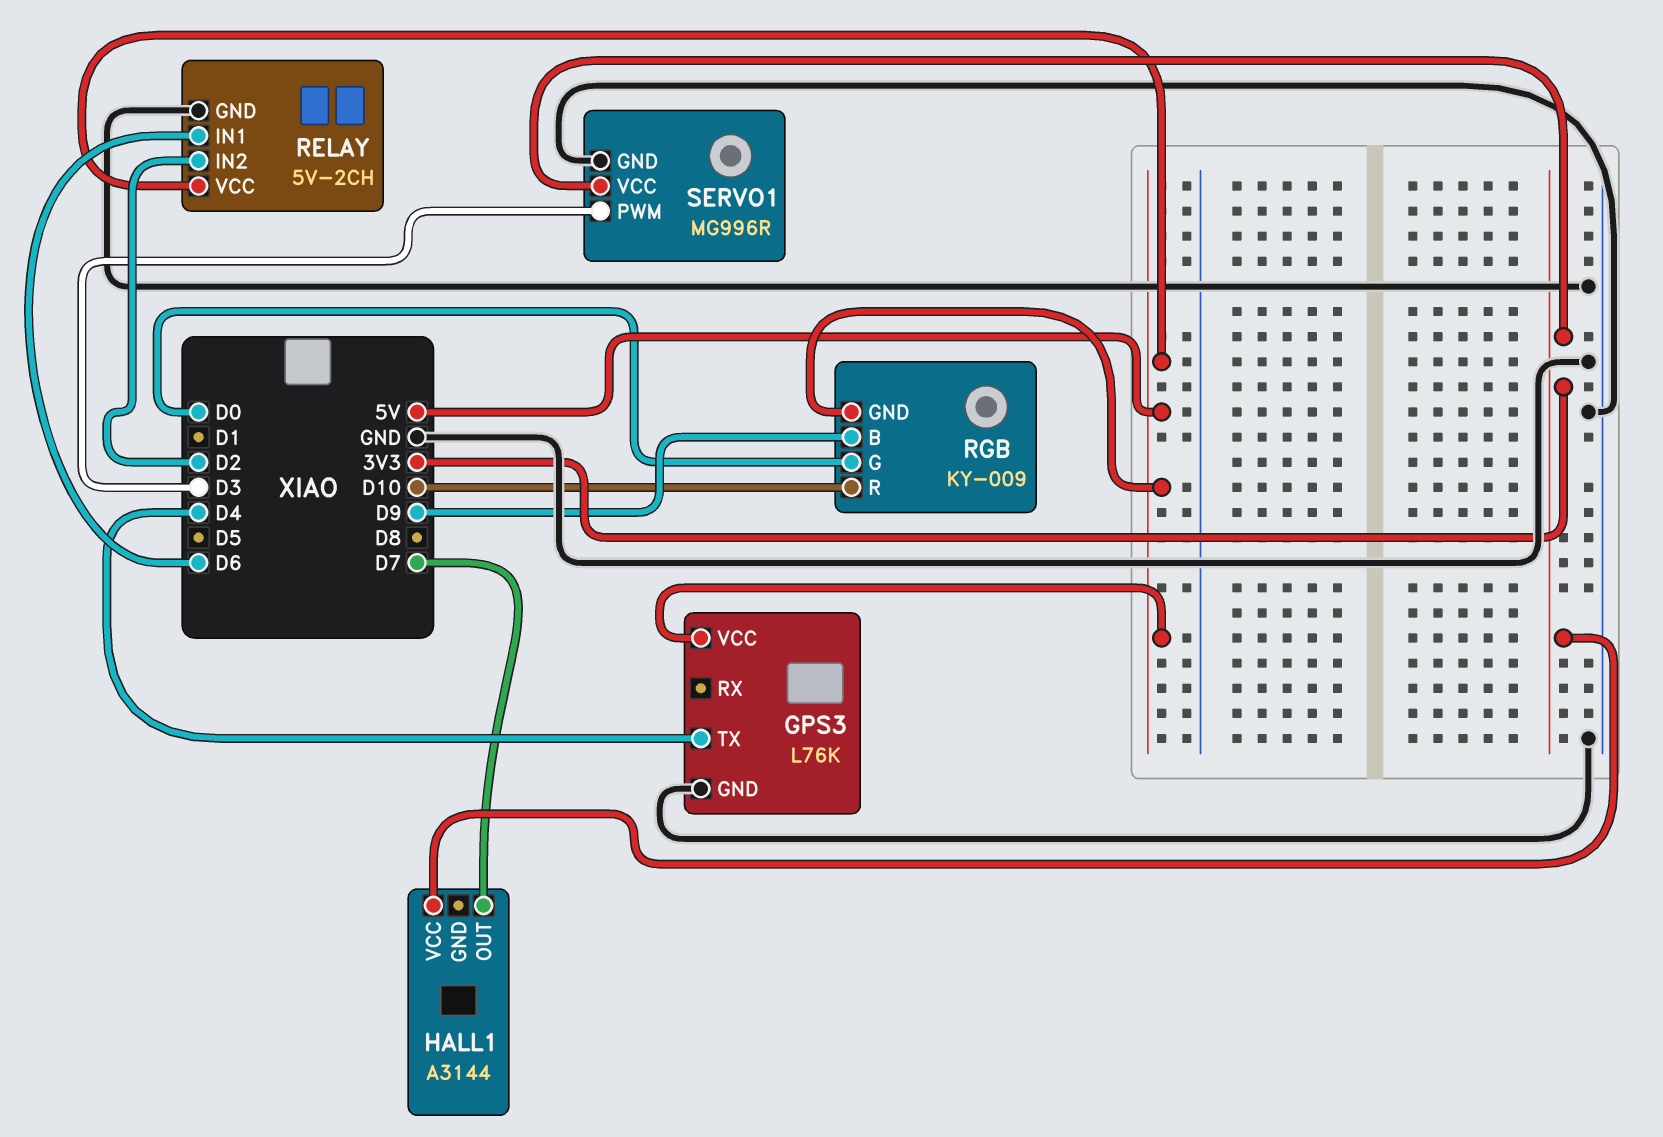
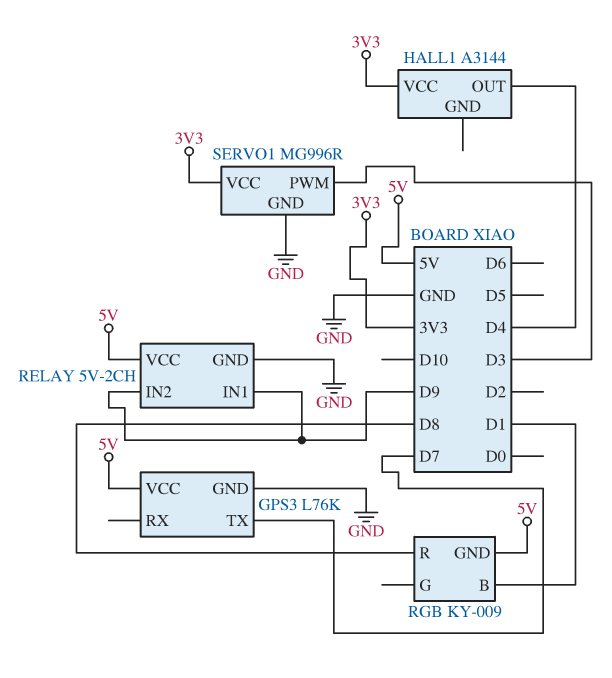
GPS3 pin TX: D4 -> D7
HALL1 pin OUT: D7 -> D4
RELAY pin IN1: D6 -> D9
RELAY pin IN2: D2 -> D9
RGB pin B: D9 -> D1
RGB pin G: D0 -> none
RGB pin R: D10 -> D8

